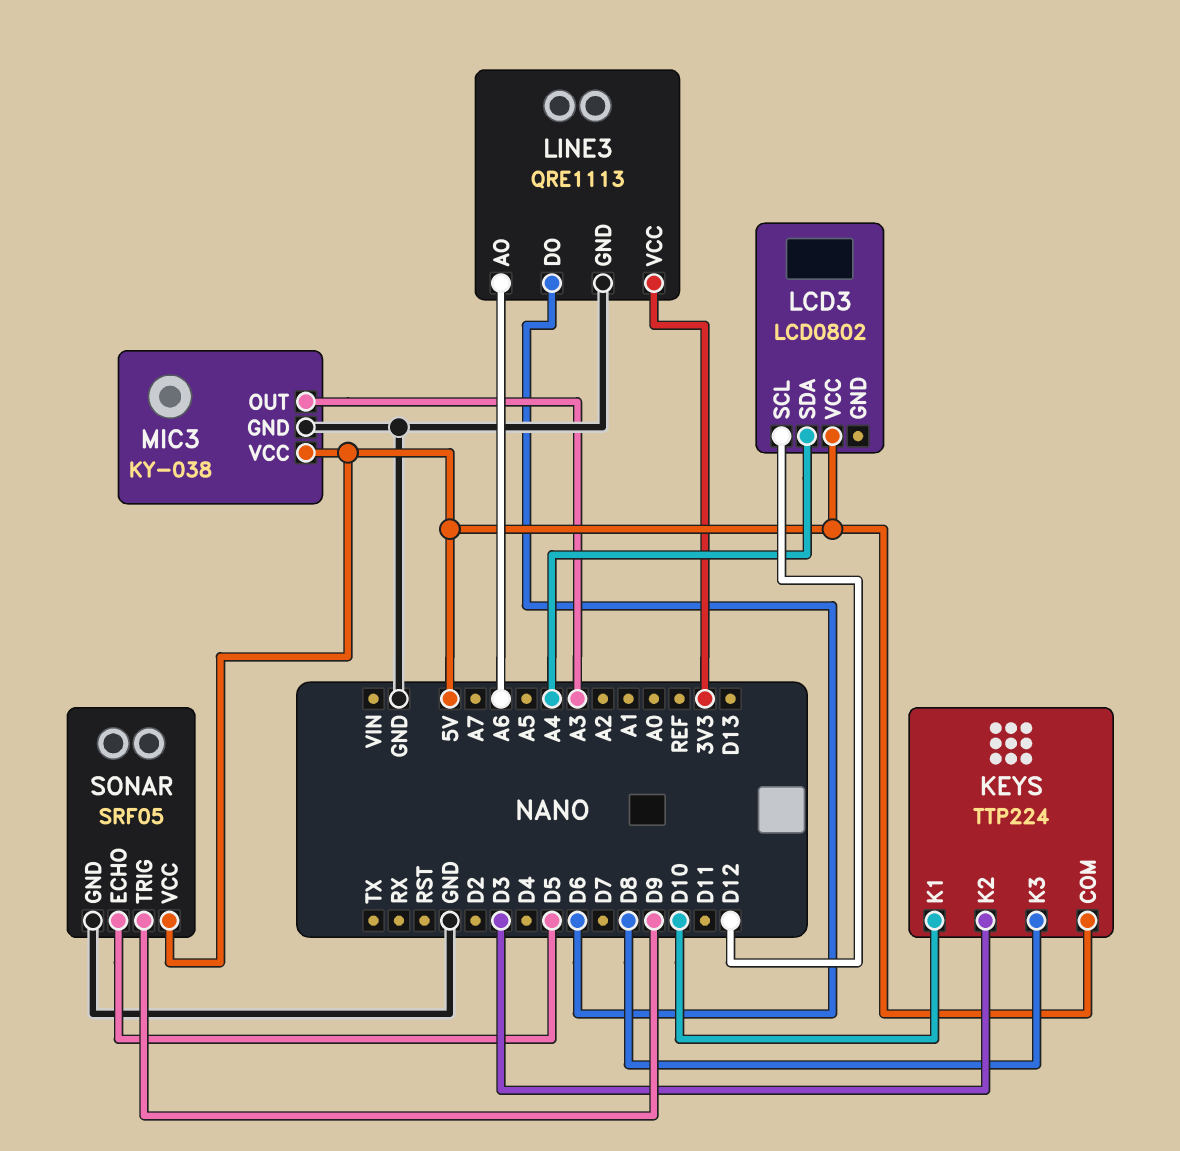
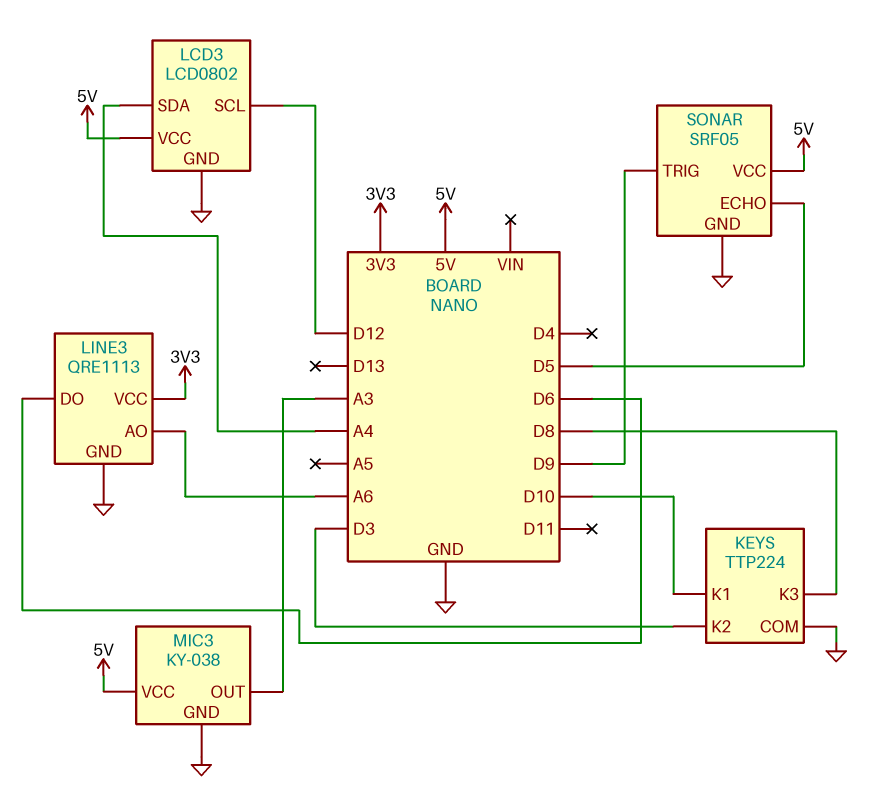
KEYS pin COM: 5V -> GND
LCD3 pin GND: none -> GND

